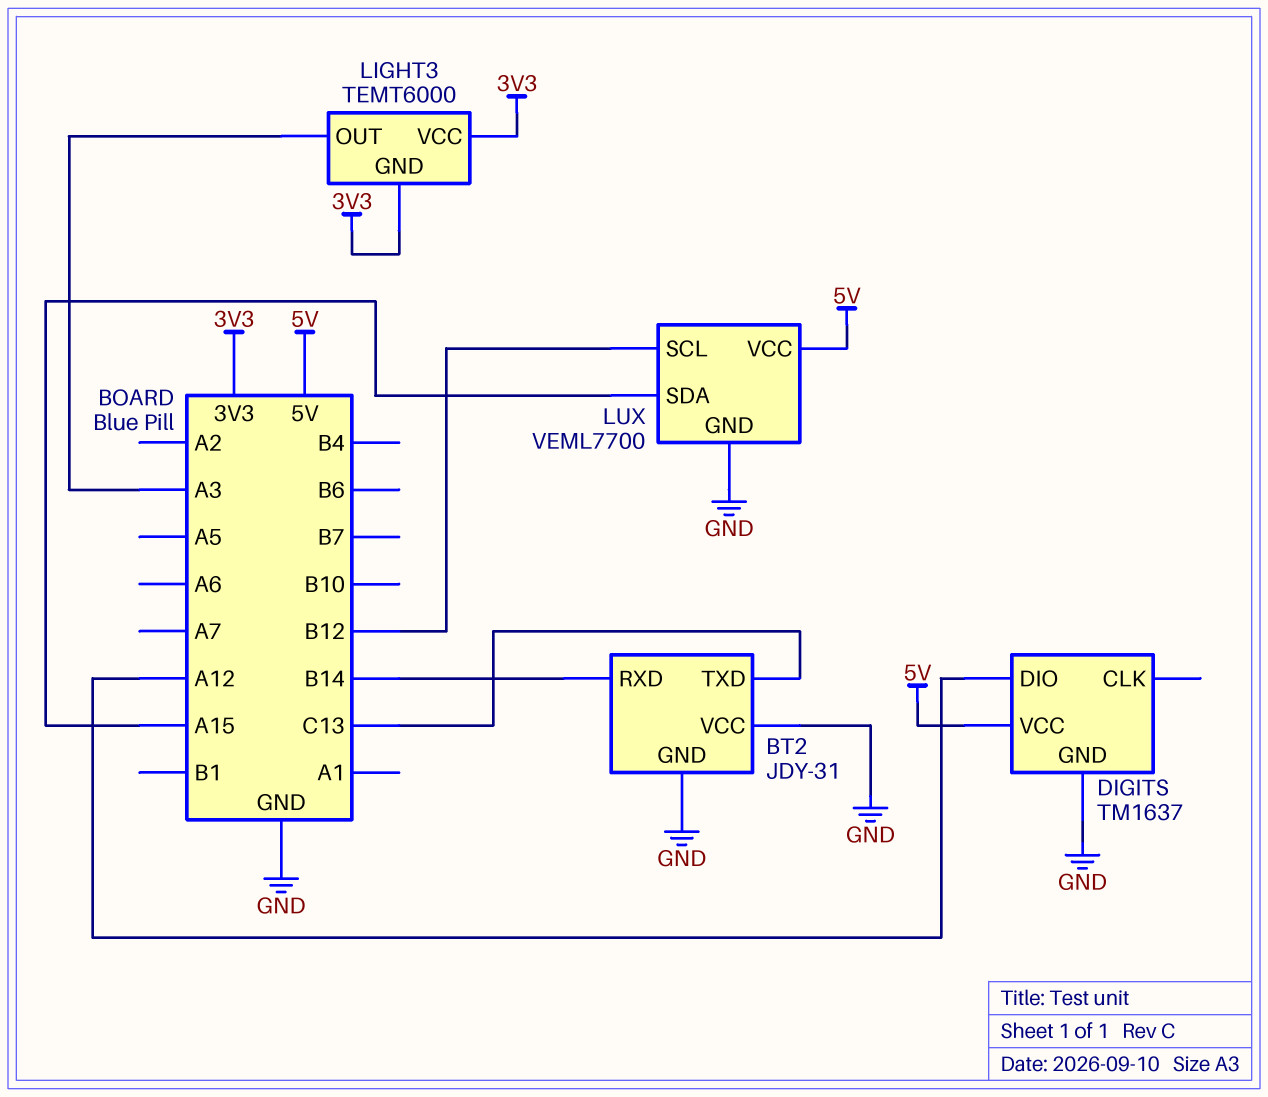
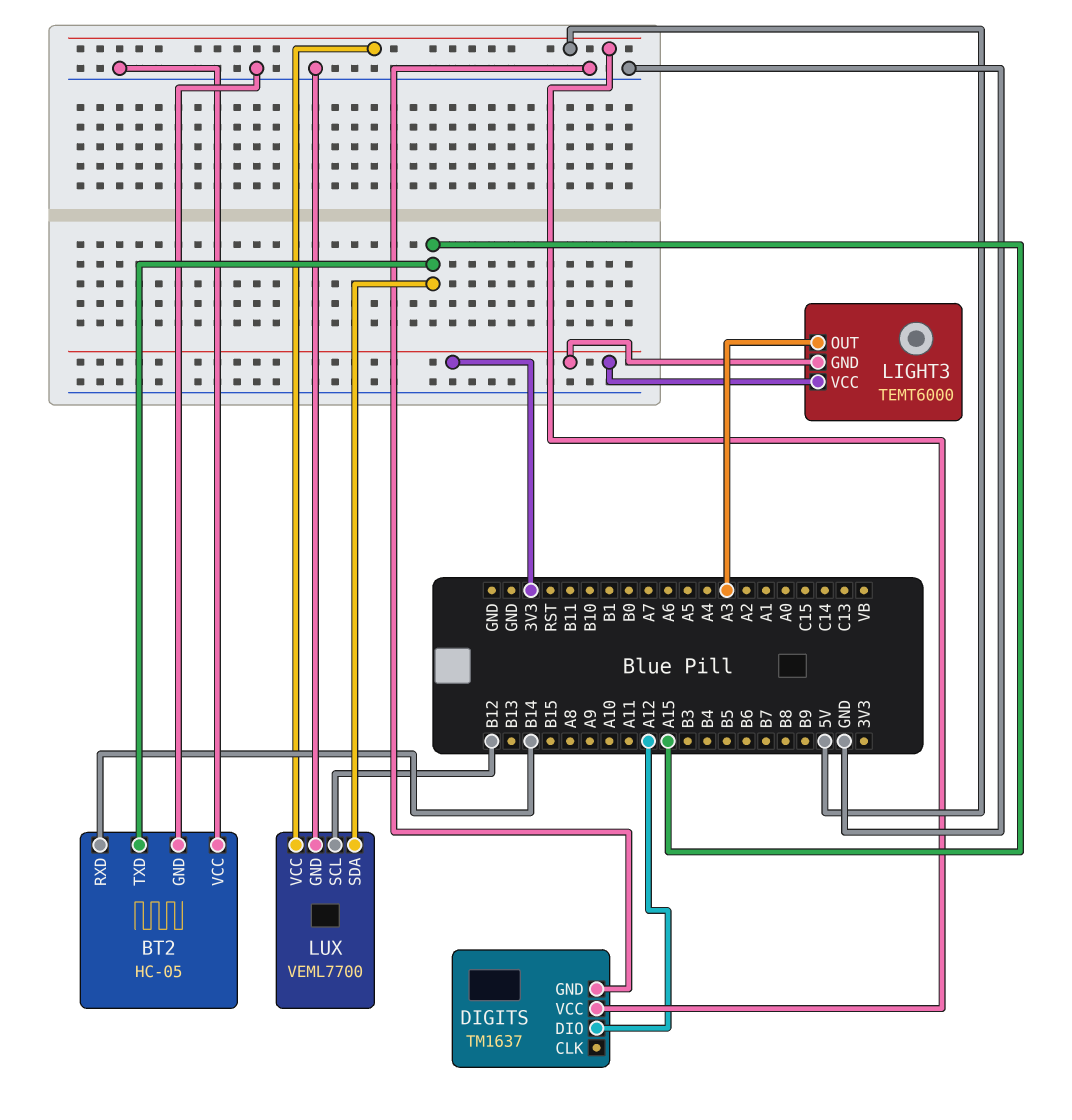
BT2: JDY-31 -> HC-05
BT2 pin TXD: C13 -> A15

